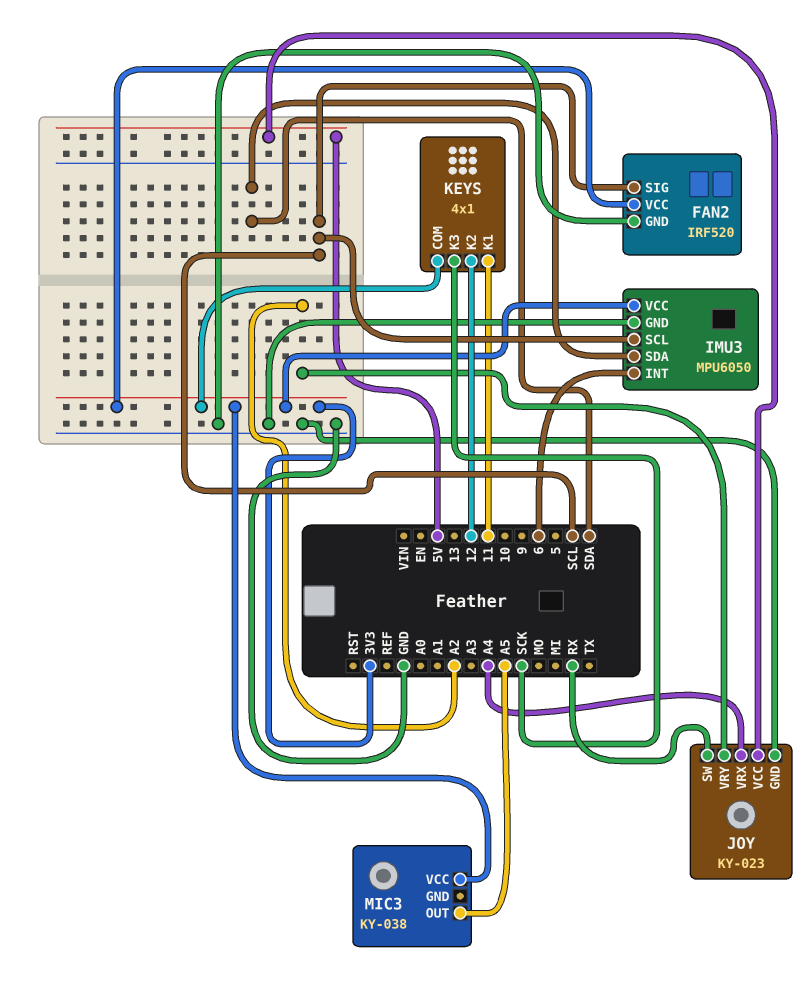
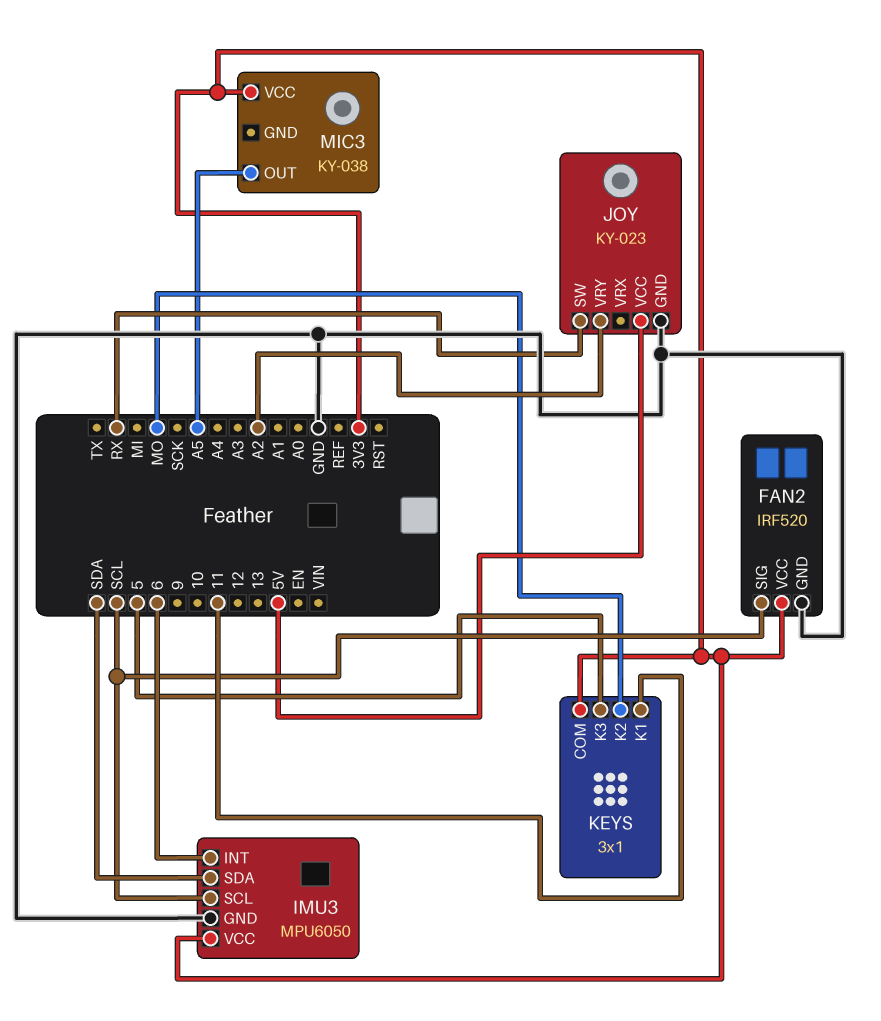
JOY pin VRX: A4 -> none
KEYS: 4x1 -> 3x1
KEYS pin K2: 12 -> MO
KEYS pin K3: SCK -> 5

